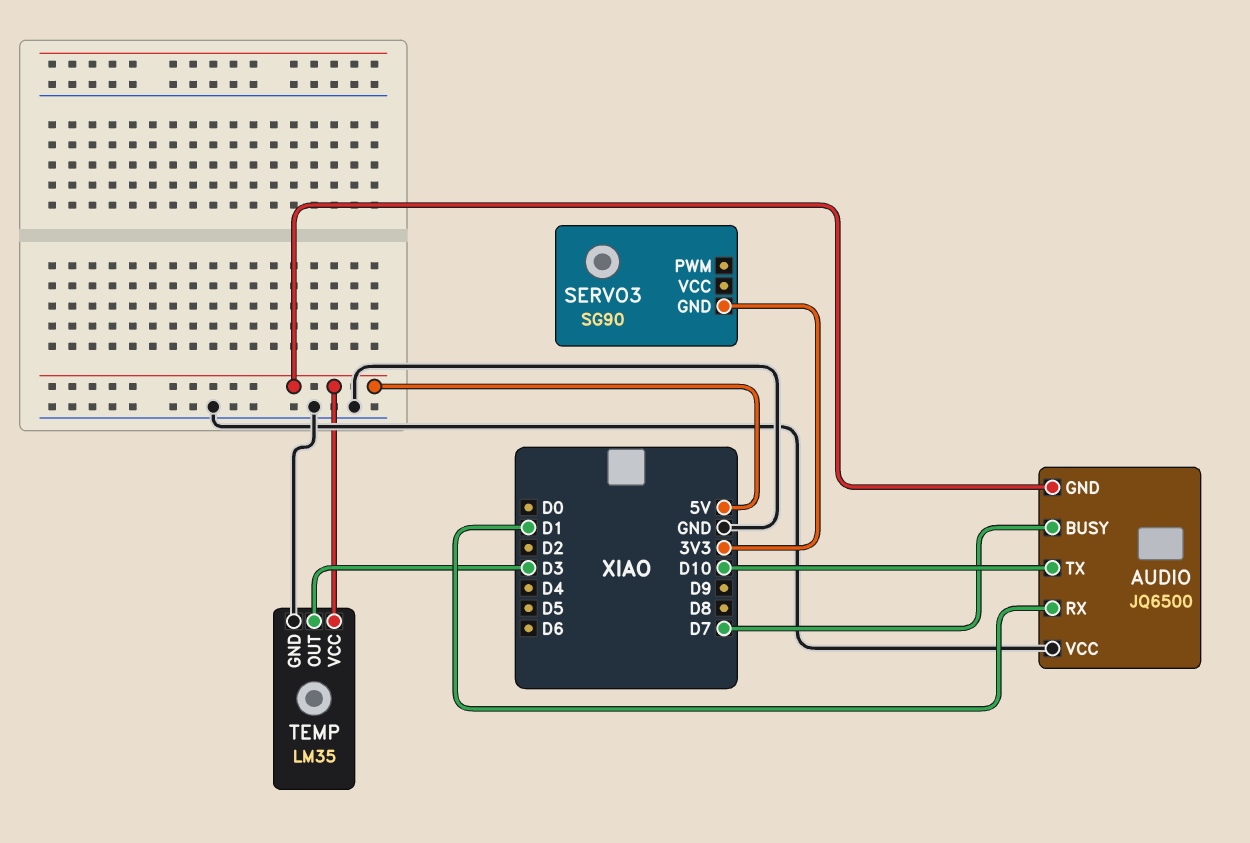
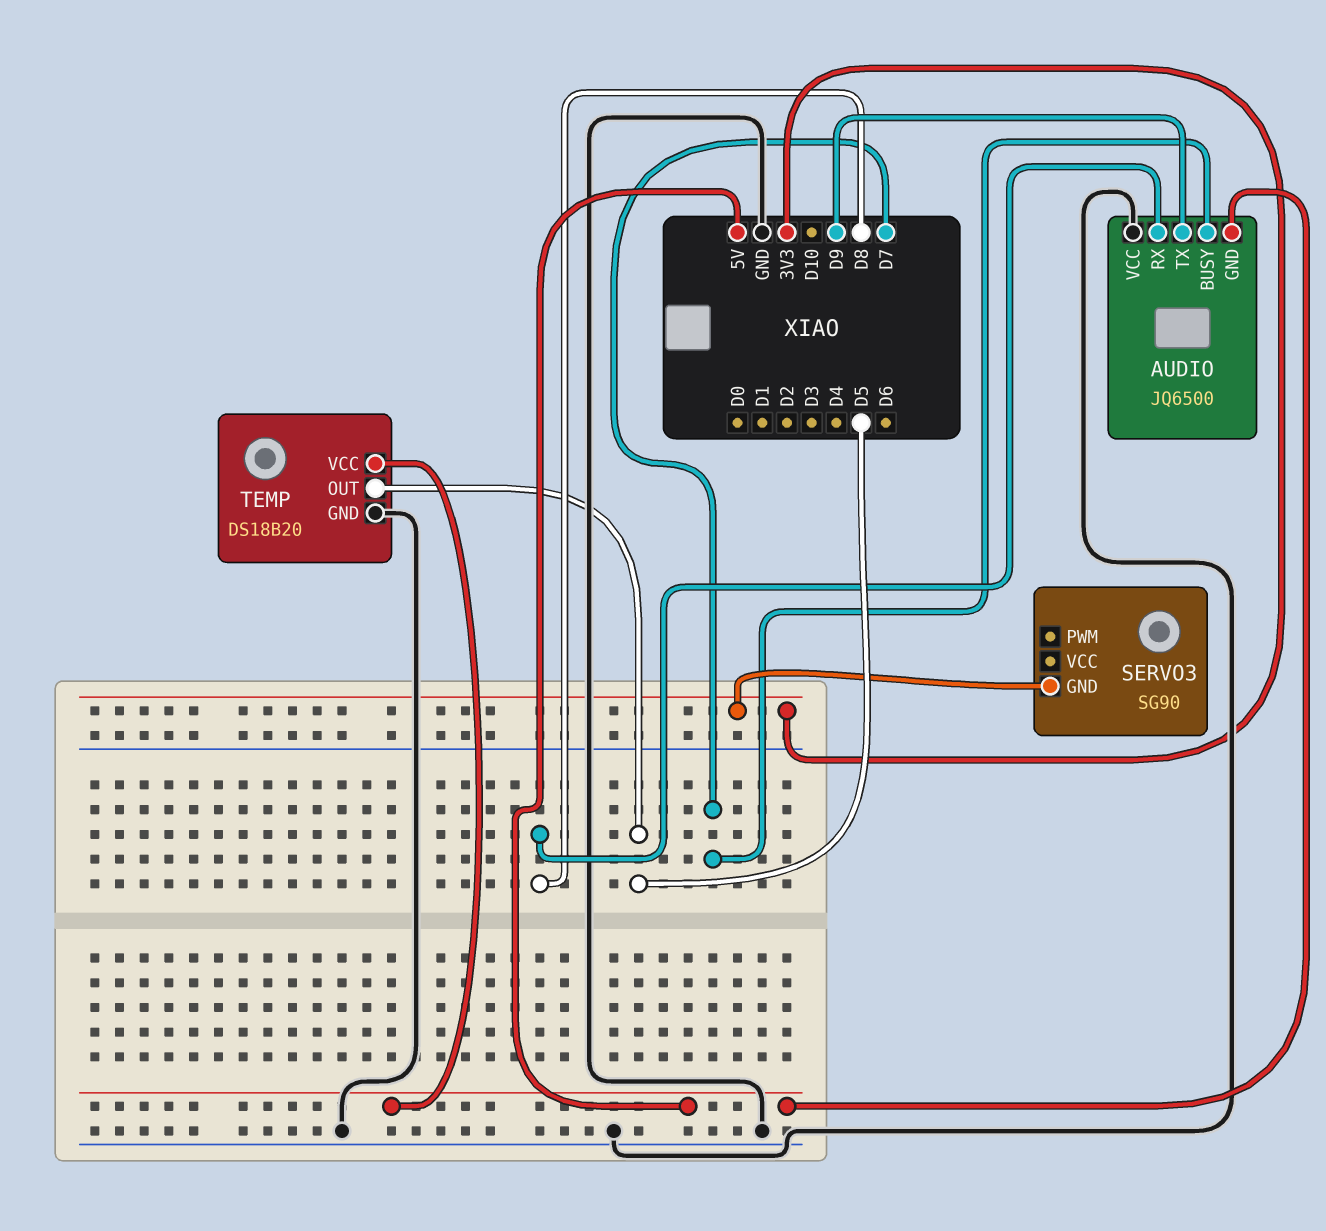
AUDIO pin RX: D1 -> D8
AUDIO pin TX: D10 -> D9
TEMP: LM35 -> DS18B20
TEMP pin OUT: D3 -> D5

